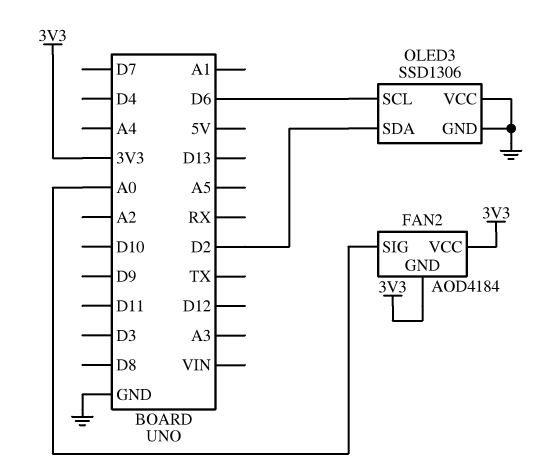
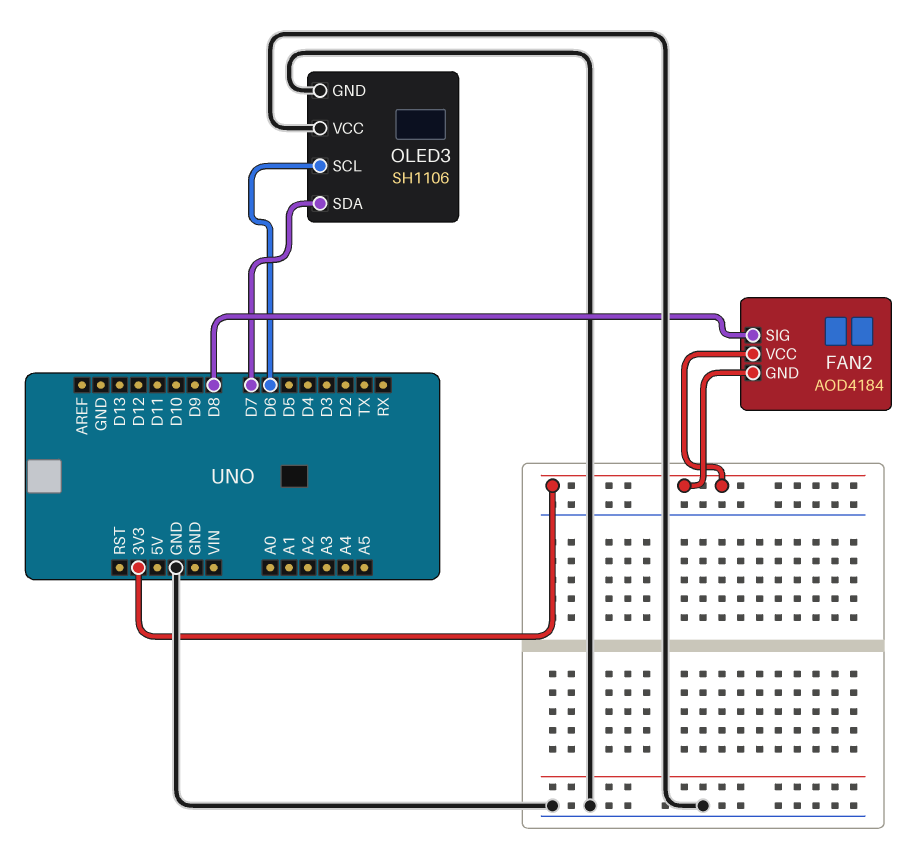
FAN2 pin SIG: A0 -> D8
OLED3: SSD1306 -> SH1106
OLED3 pin SDA: D2 -> D7

